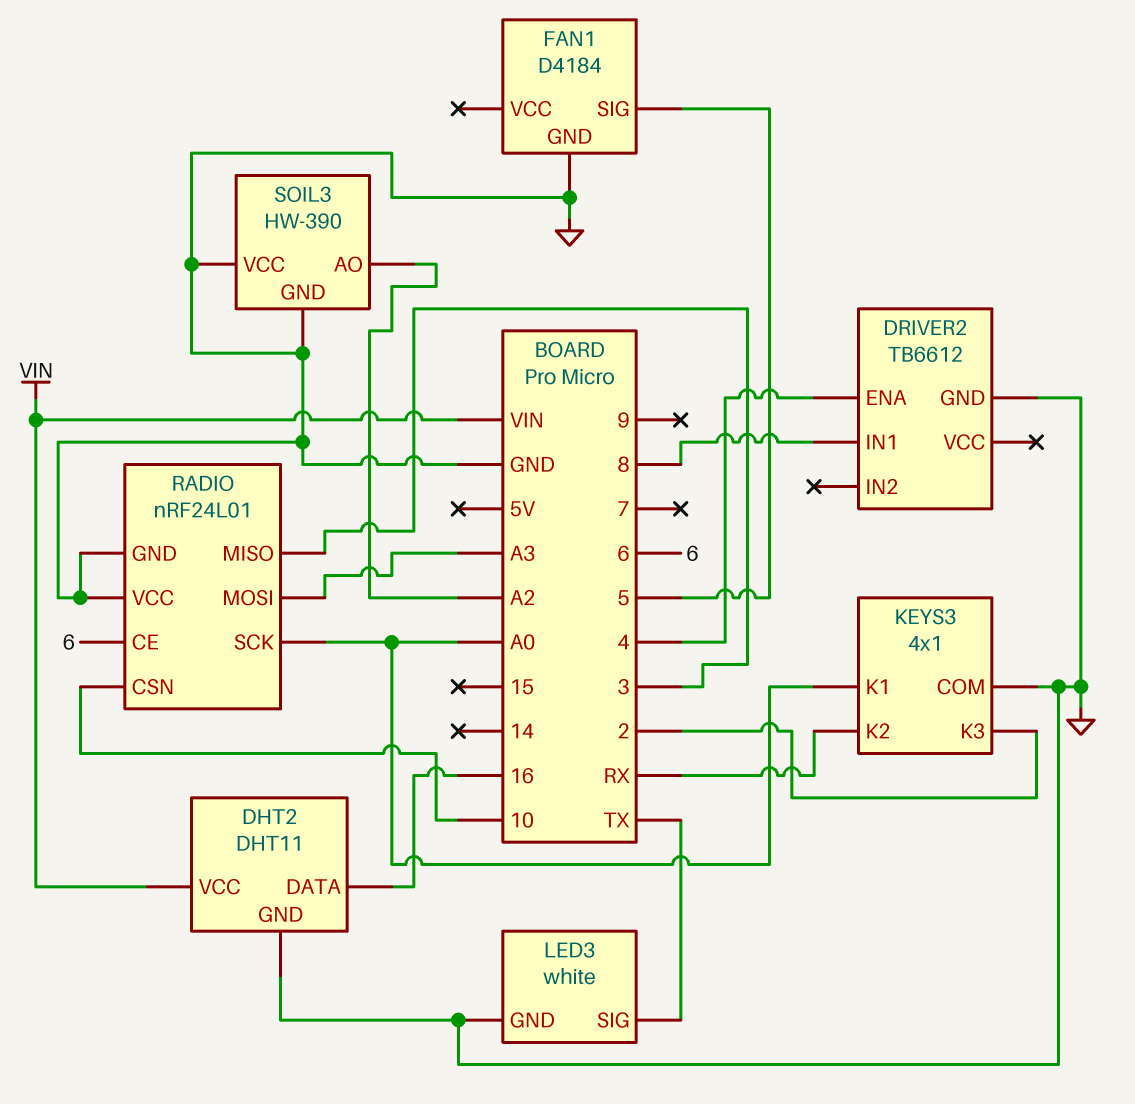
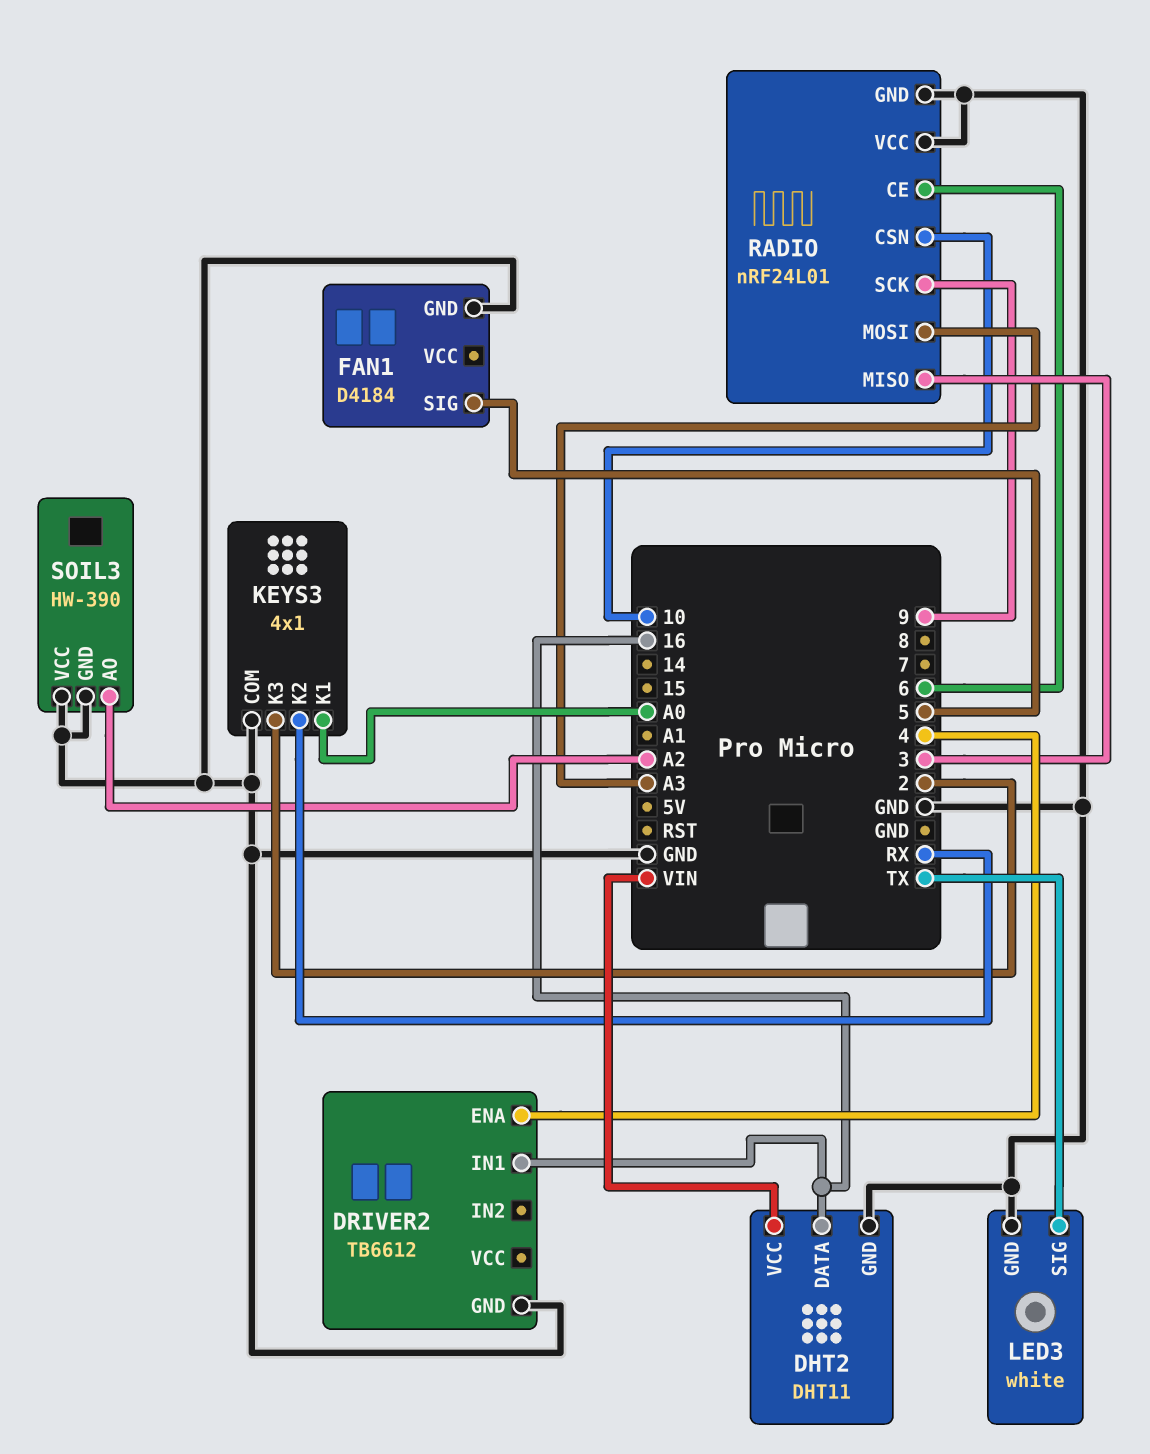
DRIVER2 pin IN1: 8 -> 16
RADIO pin SCK: A0 -> 9

